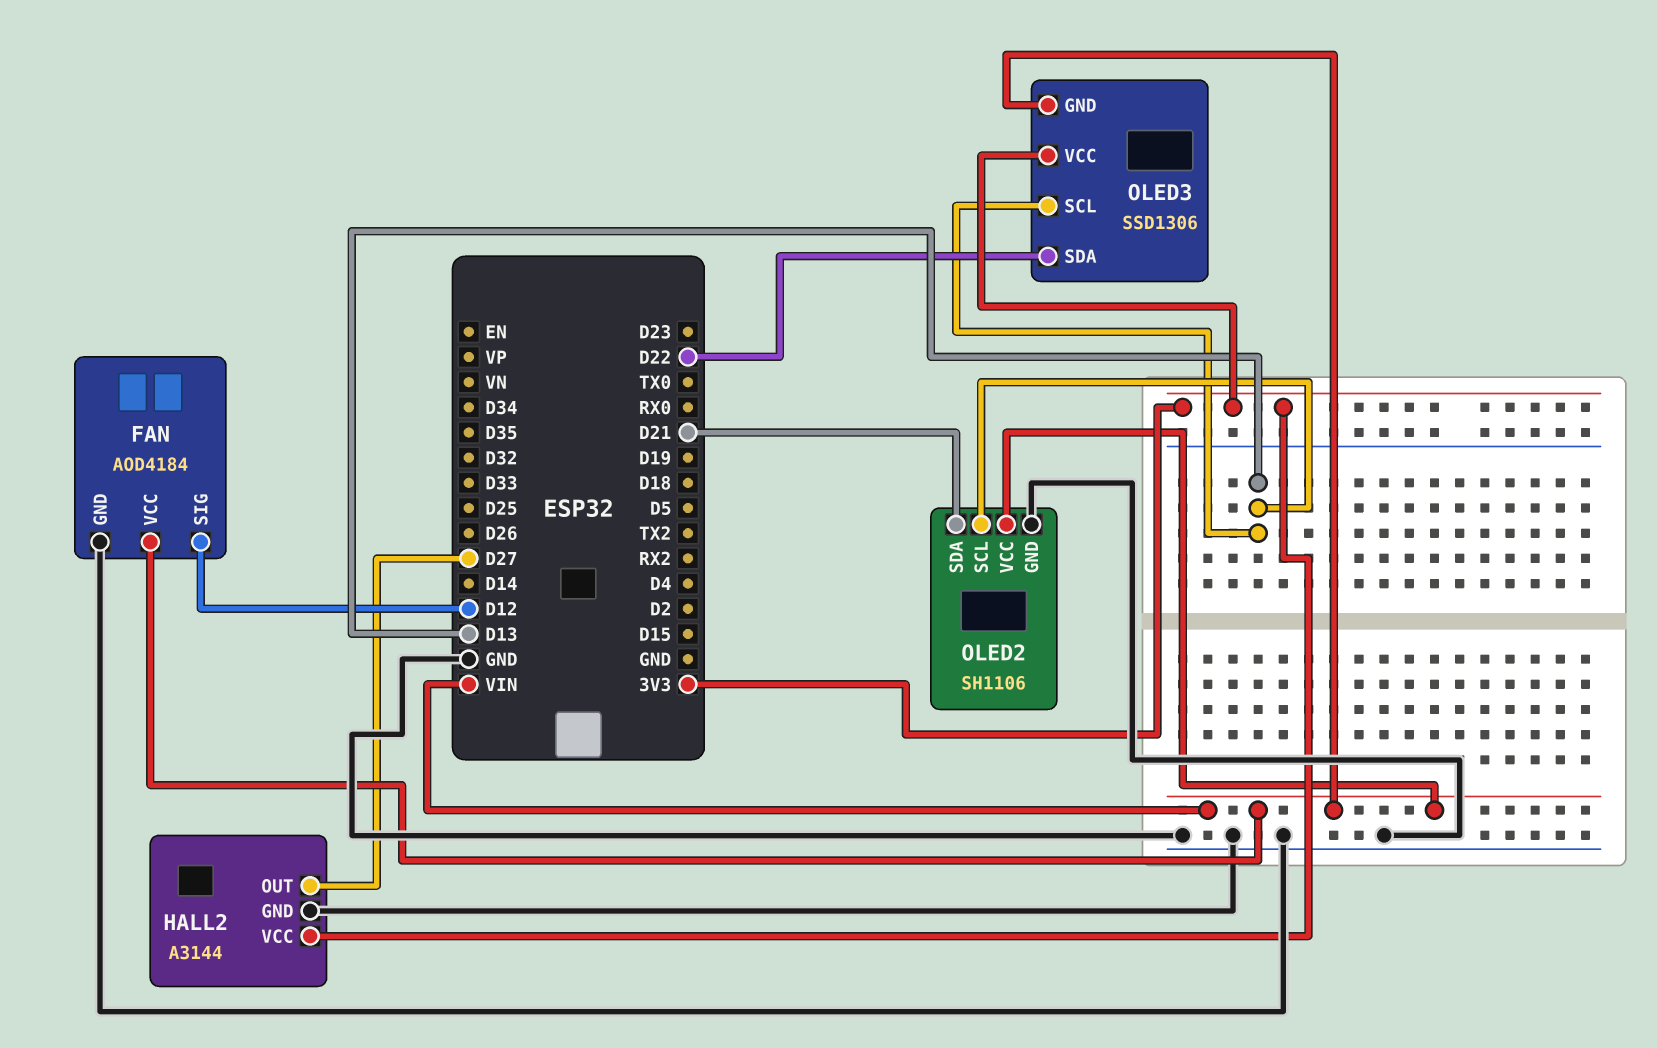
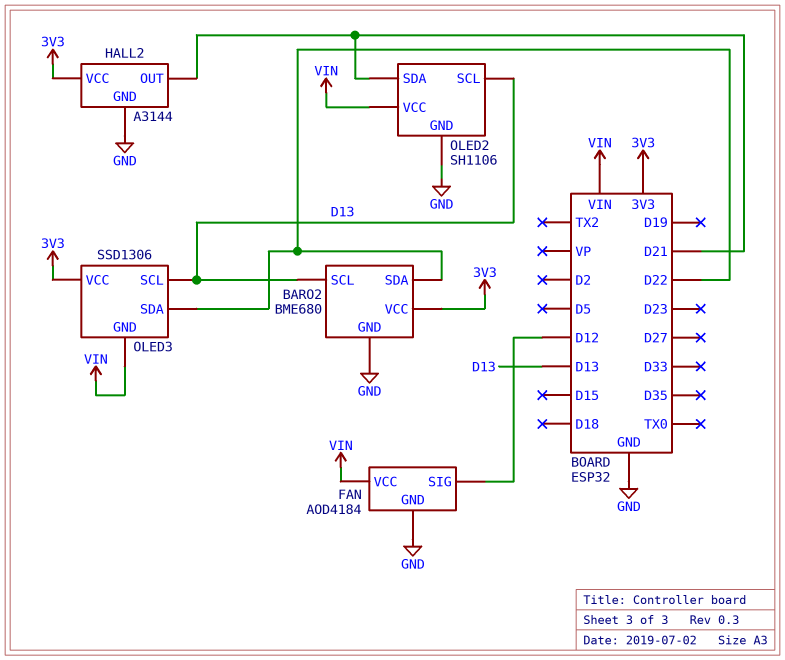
BARO2: none -> BME680
BARO2 pin GND: none -> GND
BARO2 pin SCL: none -> D13
BARO2 pin SDA: none -> D22
BARO2 pin VCC: none -> 3V3
HALL2 pin OUT: D27 -> D21

